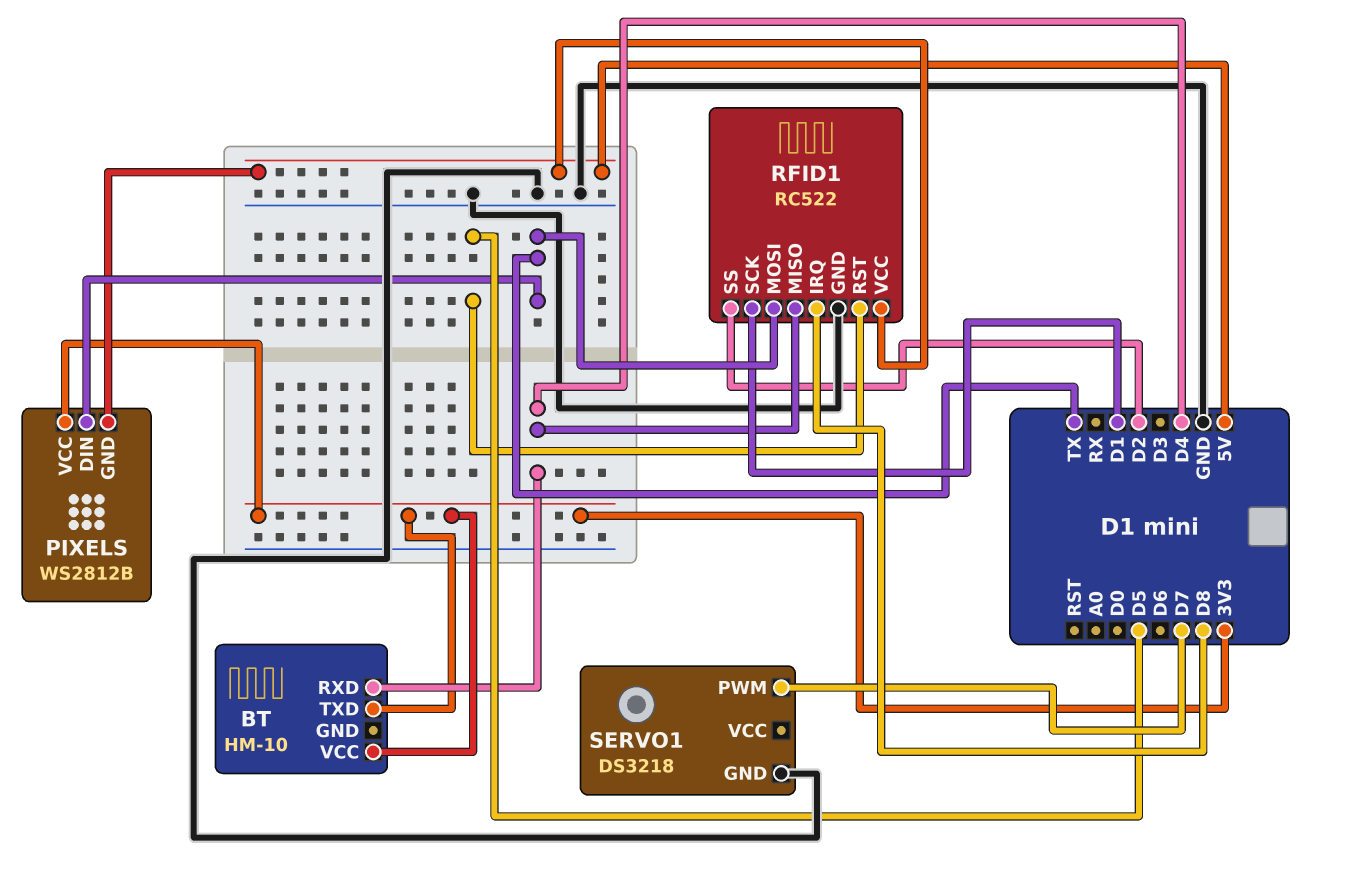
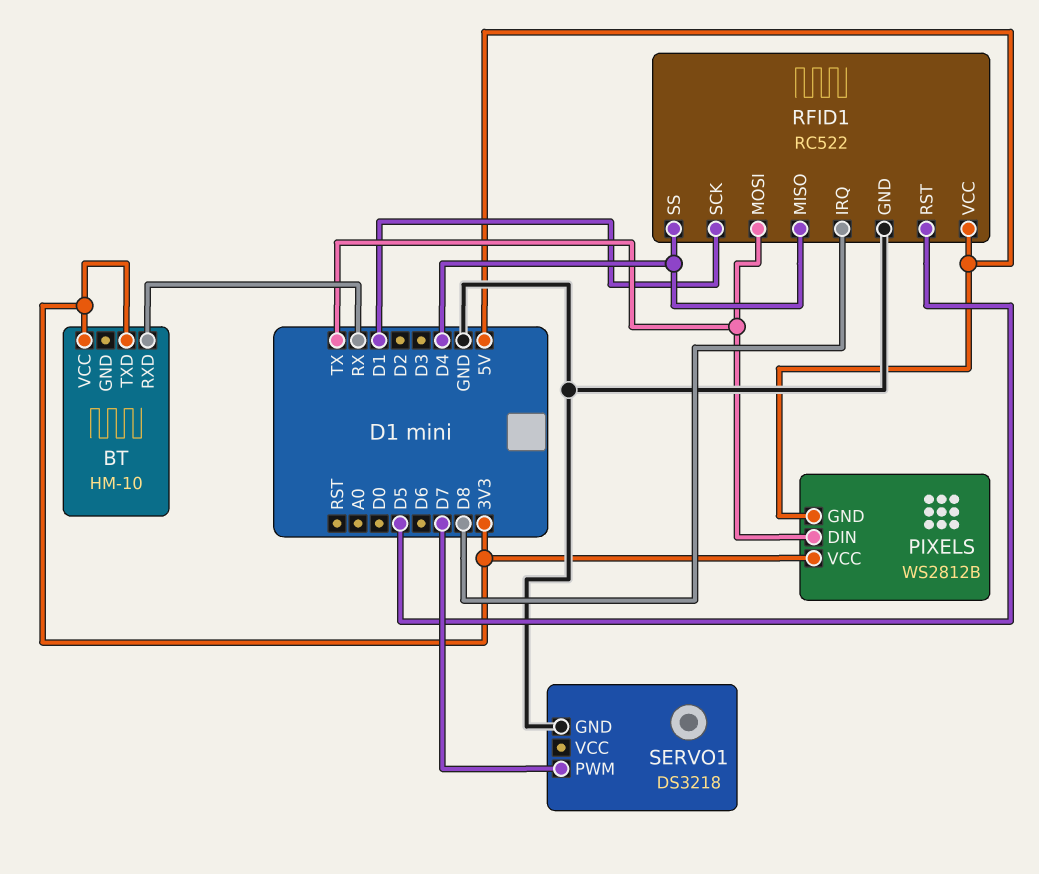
BT pin RXD: D4 -> RX
RFID1 pin SS: D2 -> D4

